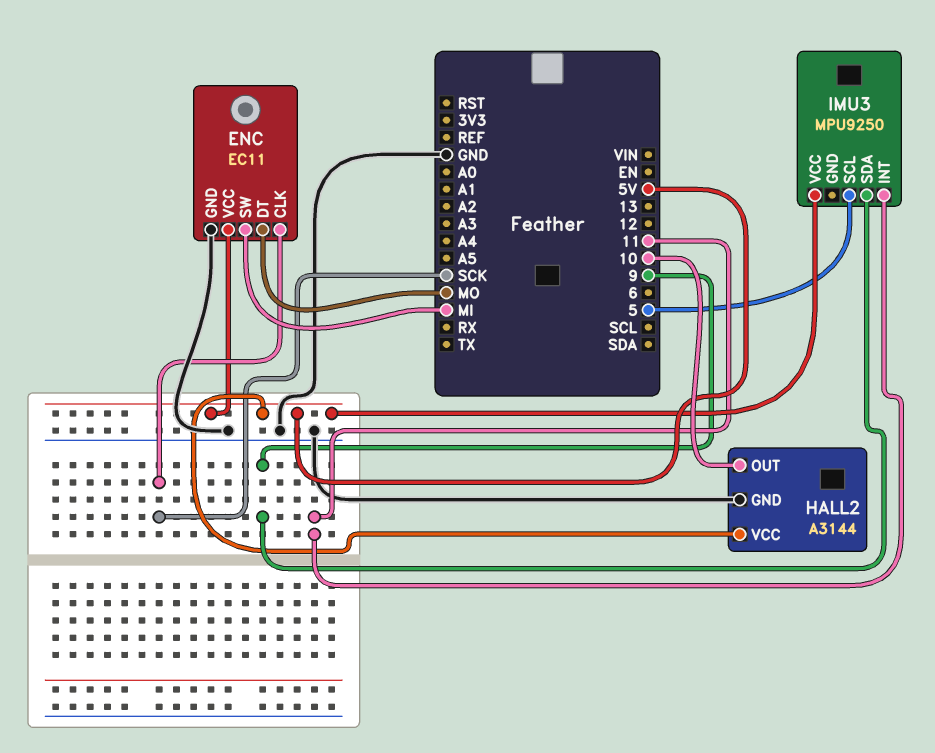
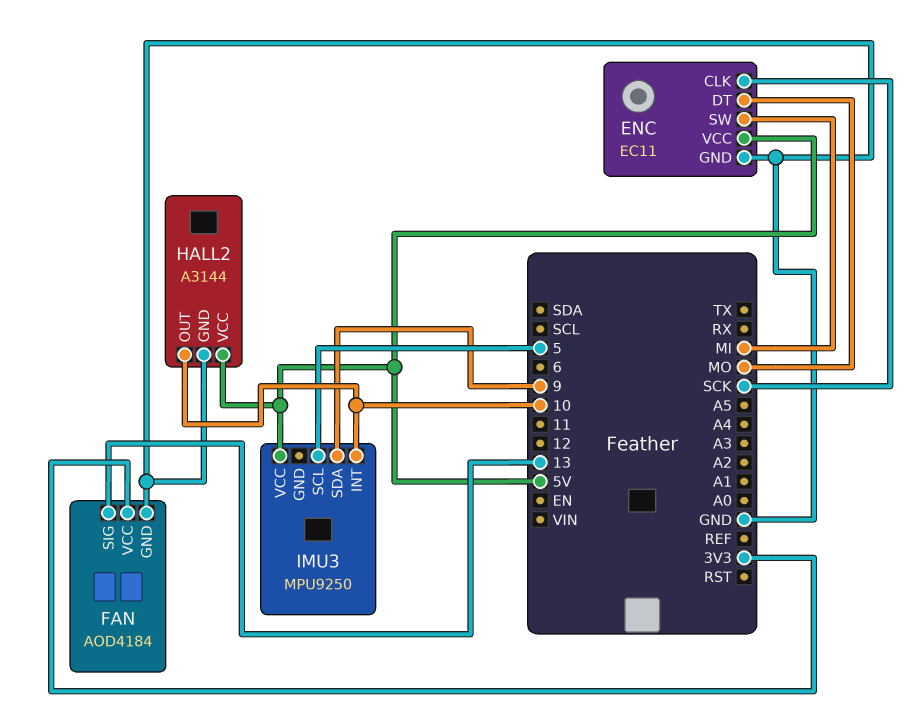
FAN: none -> AOD4184
FAN pin GND: none -> GND
FAN pin SIG: none -> 13
FAN pin VCC: none -> 3V3
IMU3 pin INT: 11 -> 10

